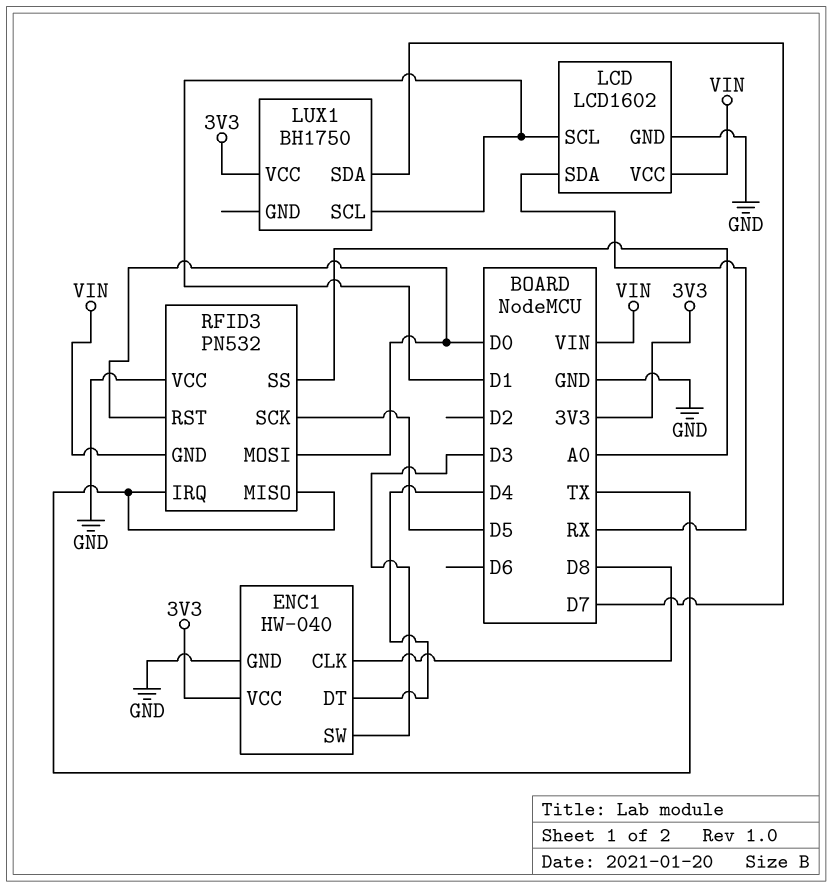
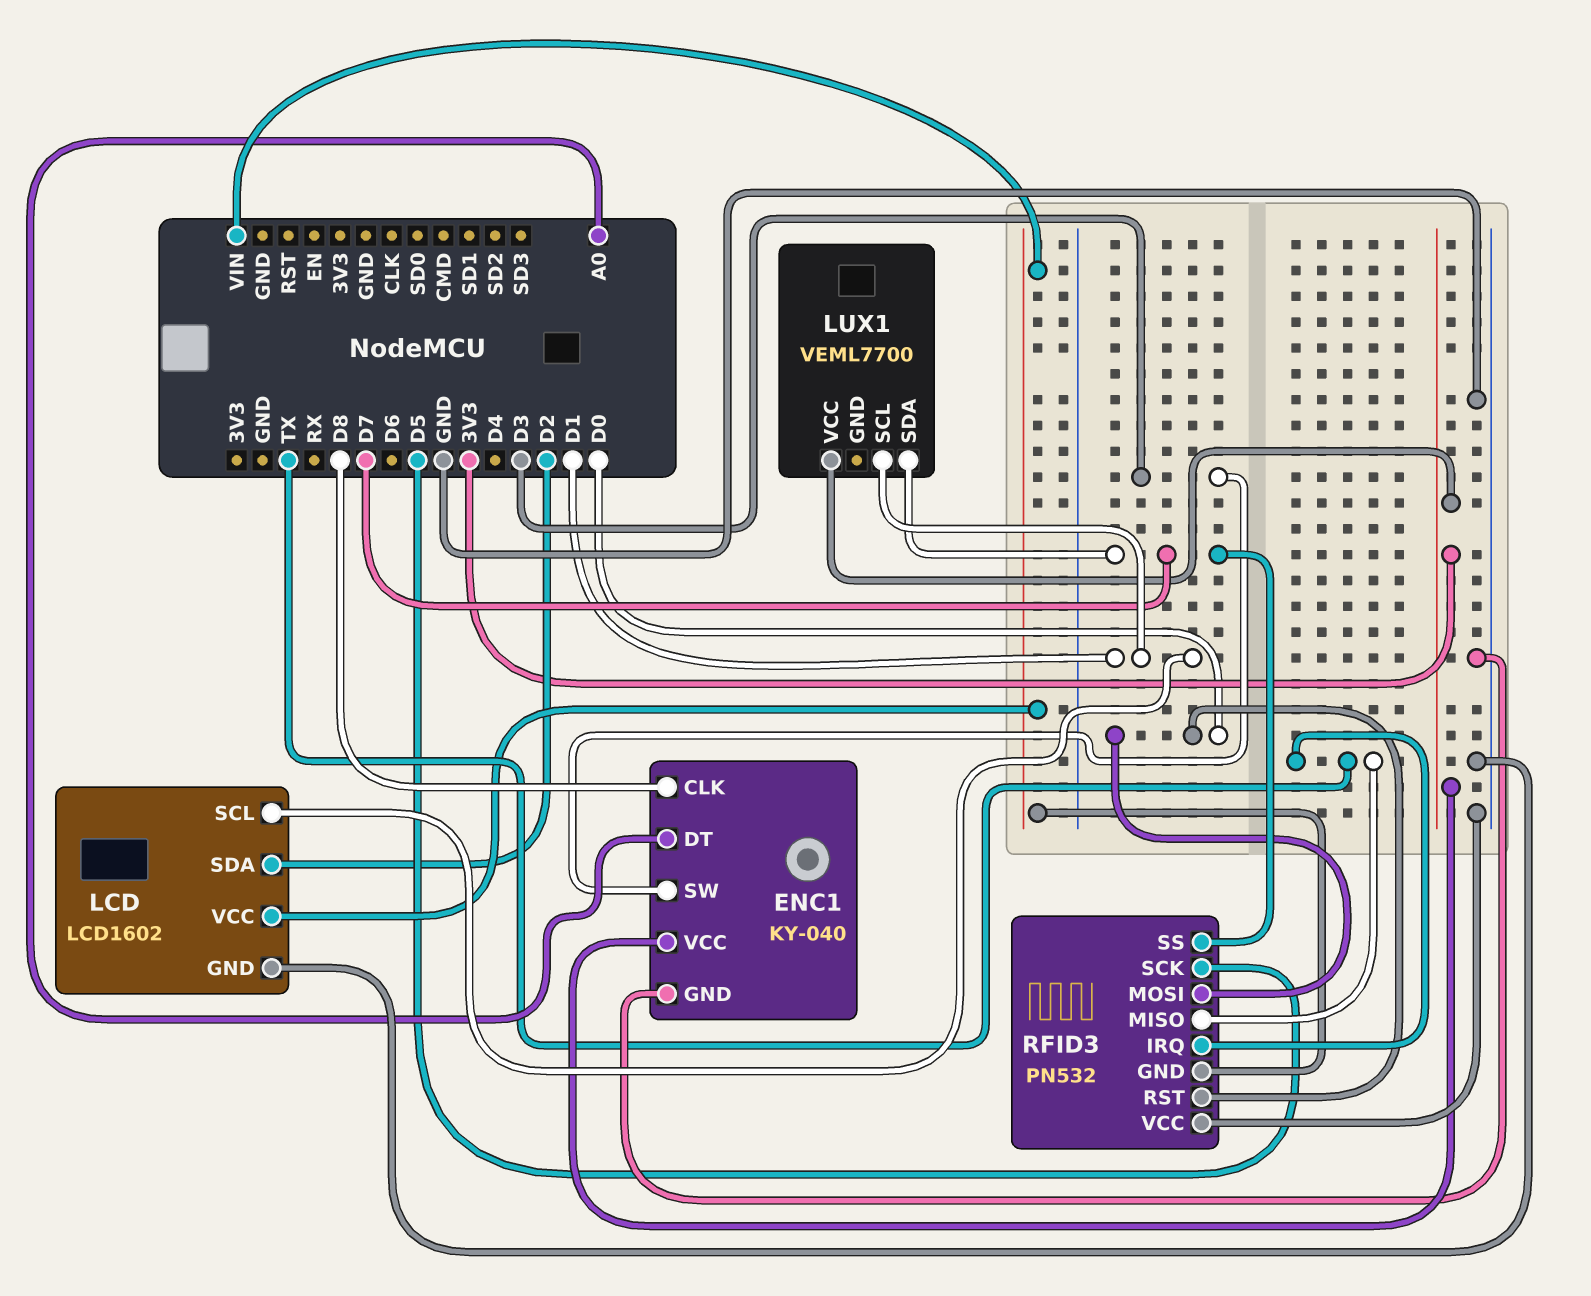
ENC1: HW-040 -> KY-040
ENC1 pin DT: D4 -> A0
LCD pin SDA: RX -> D2
LUX1: BH1750 -> VEML7700
RFID3 pin SS: A0 -> D7

